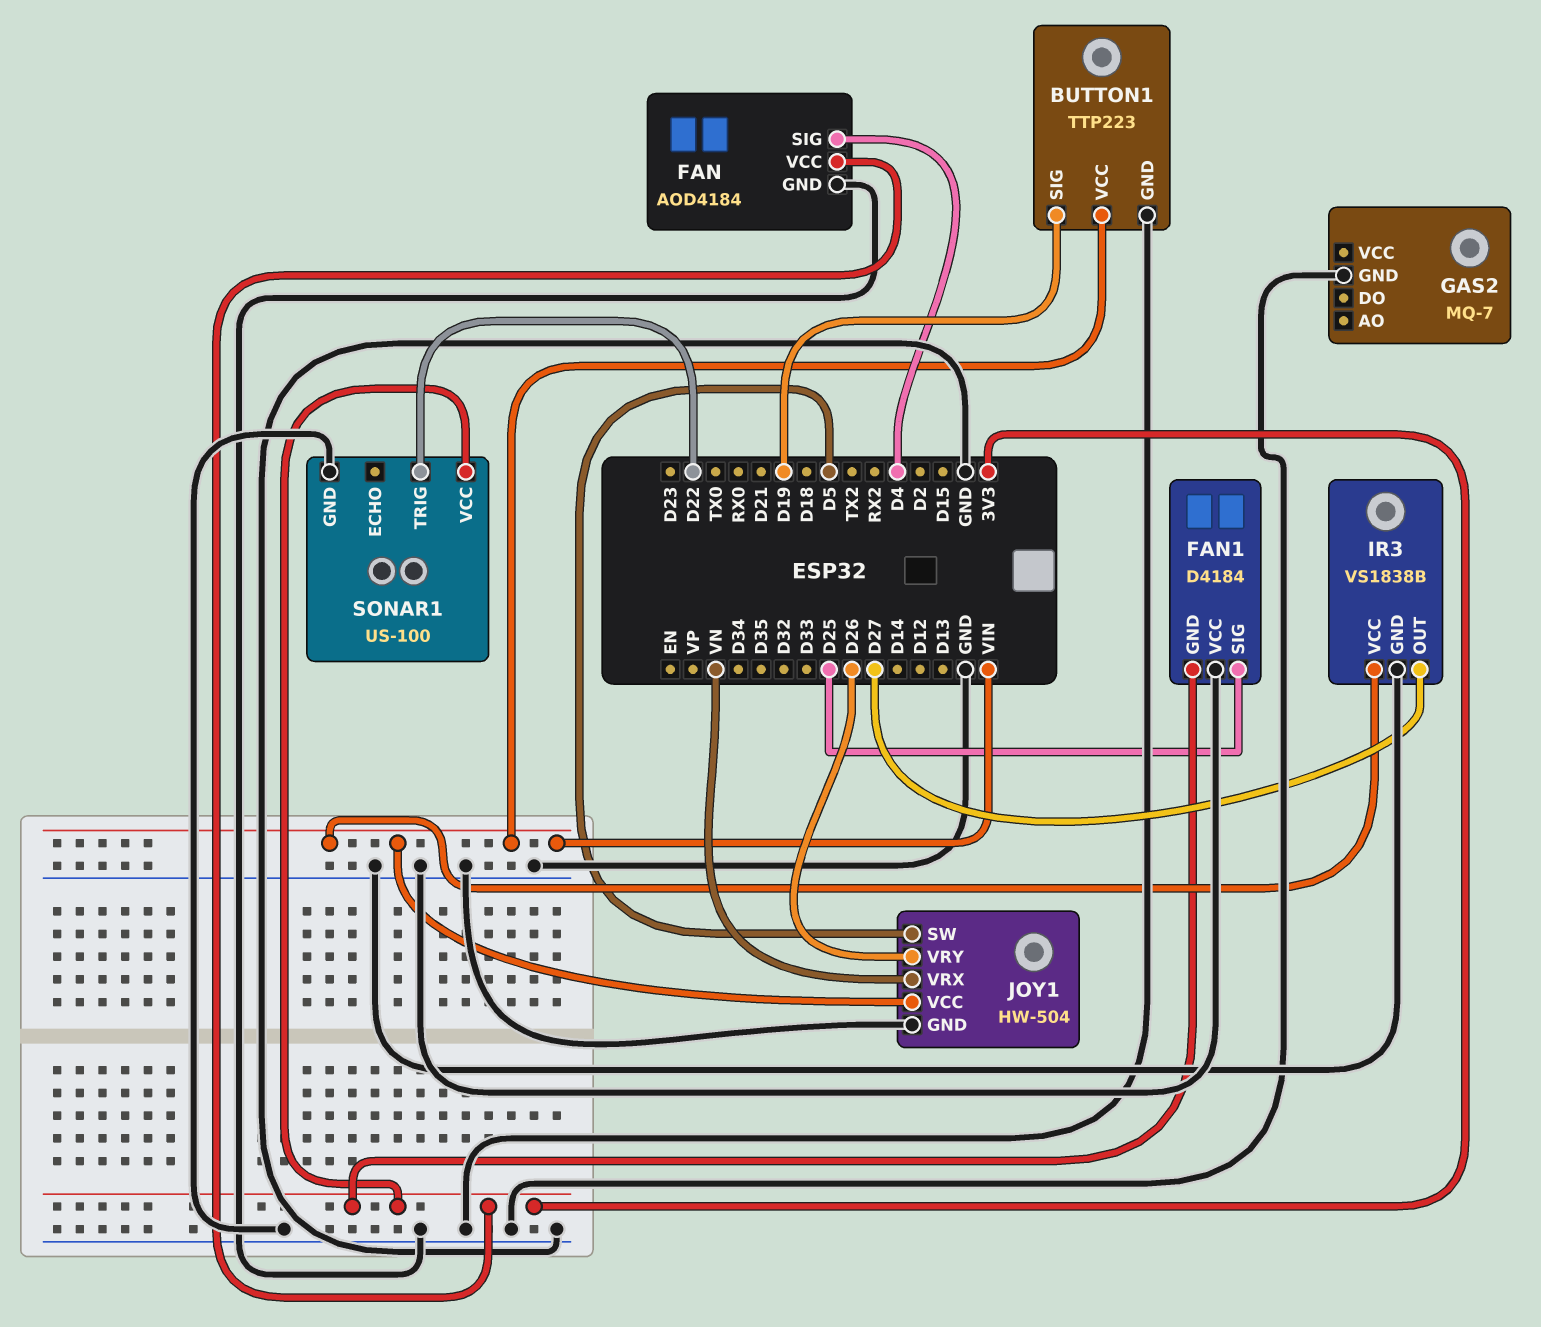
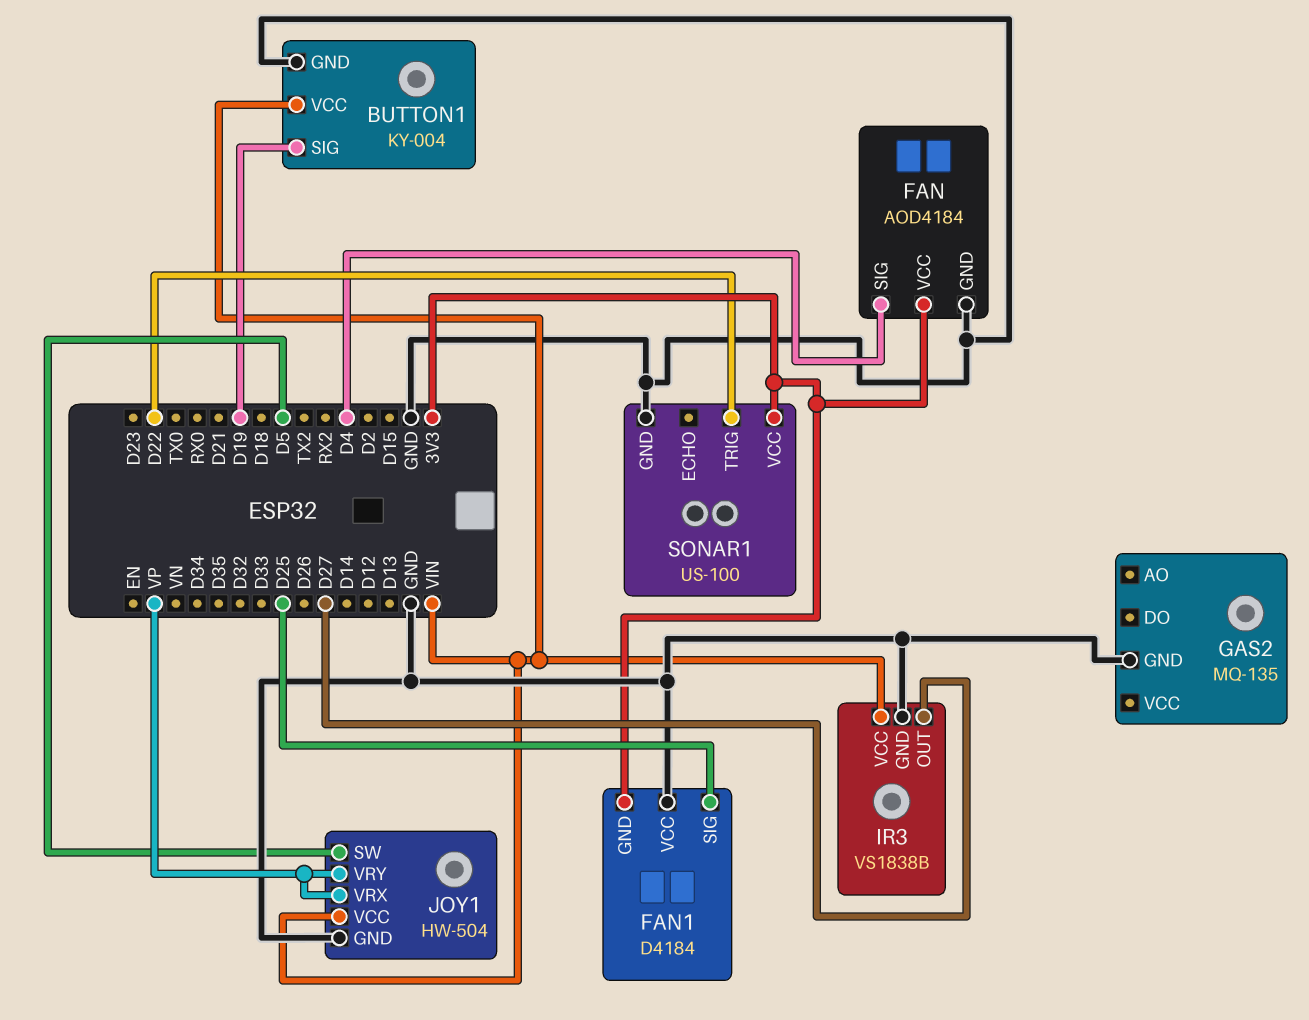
BUTTON1: TTP223 -> KY-004
GAS2: MQ-7 -> MQ-135
JOY1 pin VRX: VN -> VP
JOY1 pin VRY: D26 -> VP

